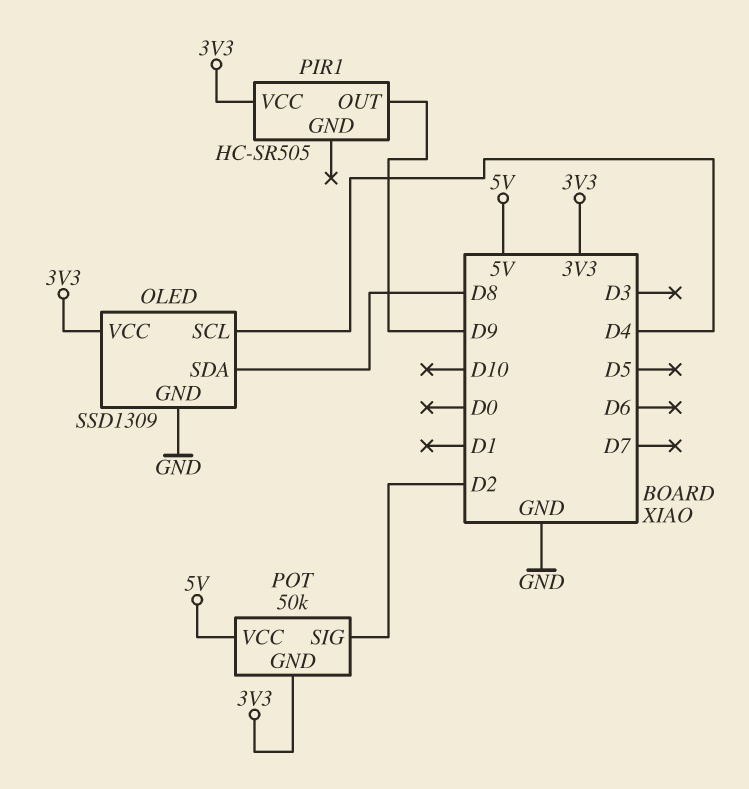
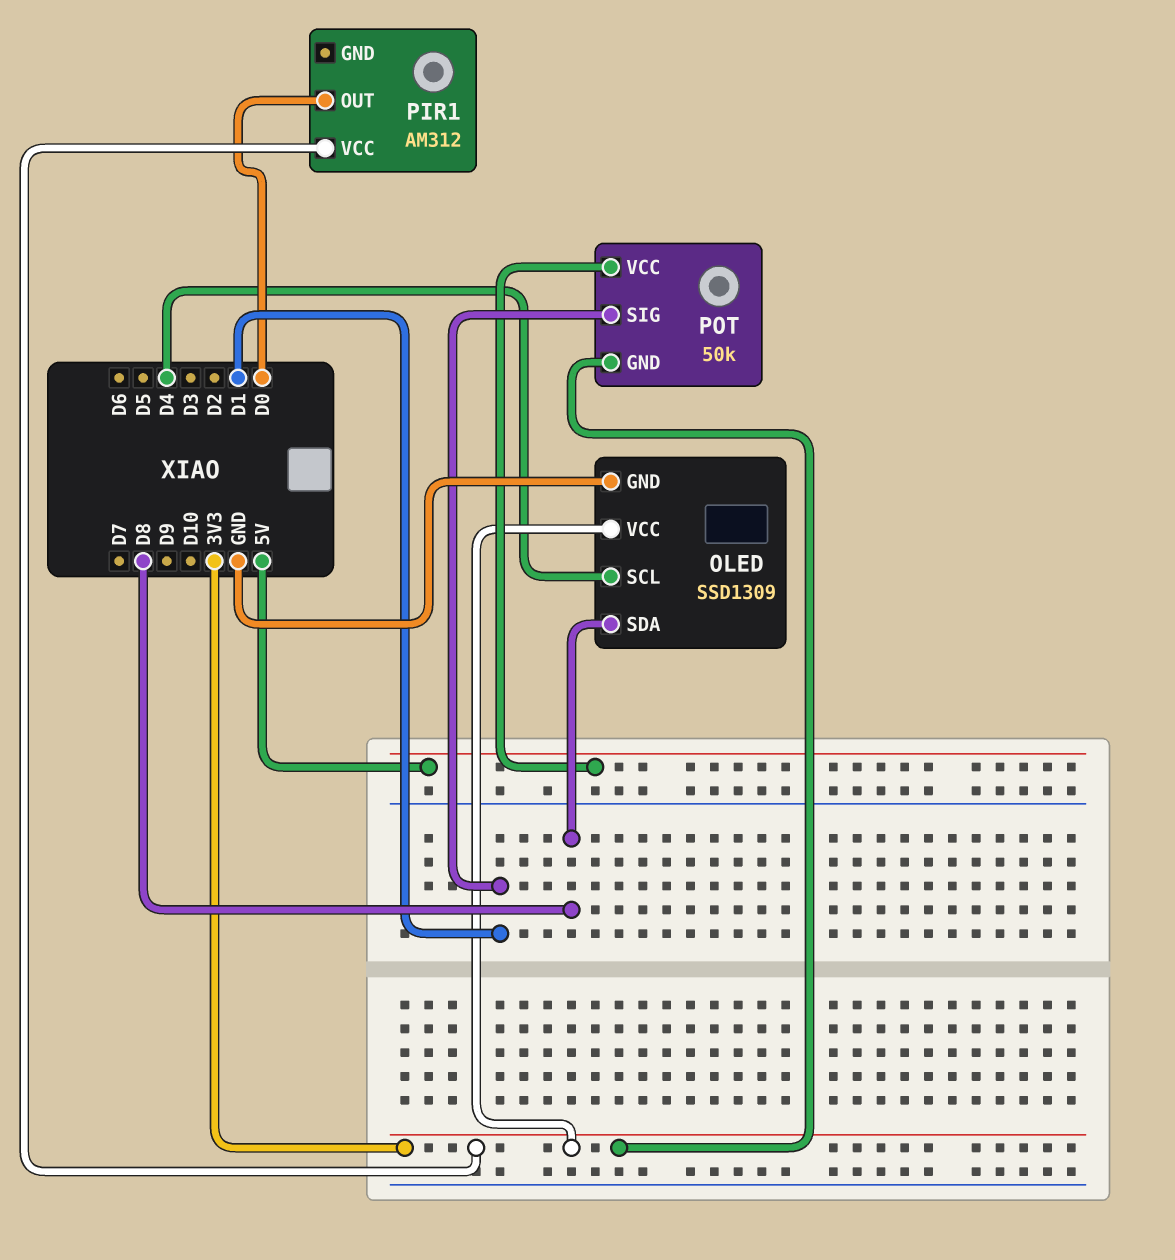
PIR1: HC-SR505 -> AM312
PIR1 pin OUT: D9 -> D0
POT pin SIG: D2 -> D1

